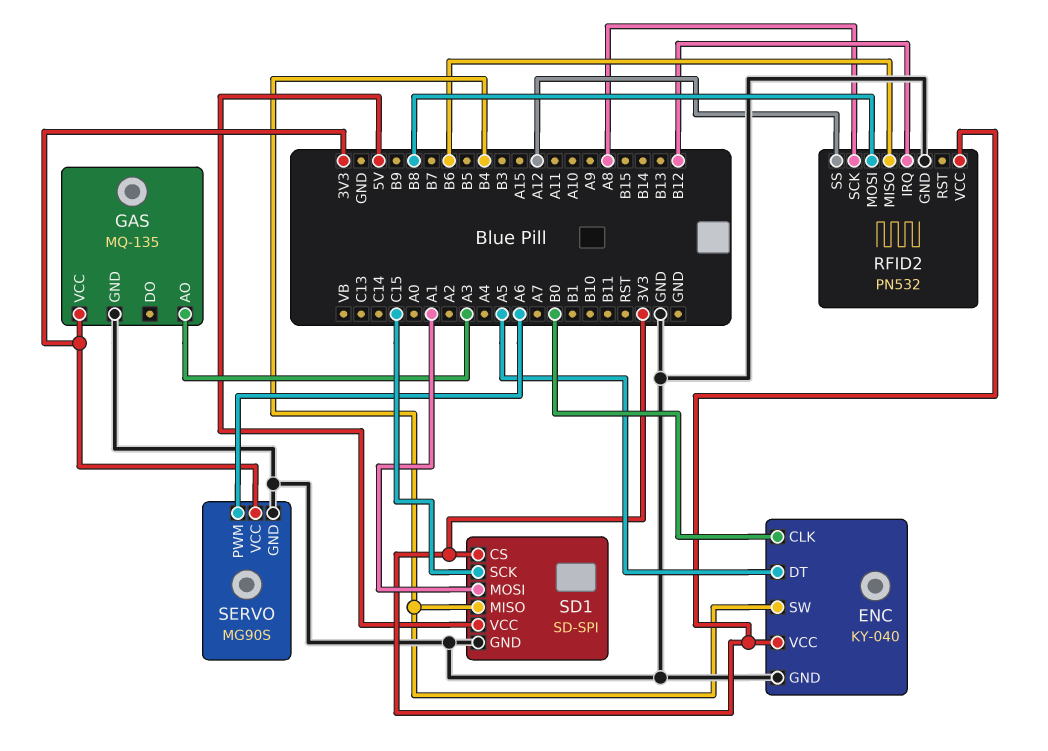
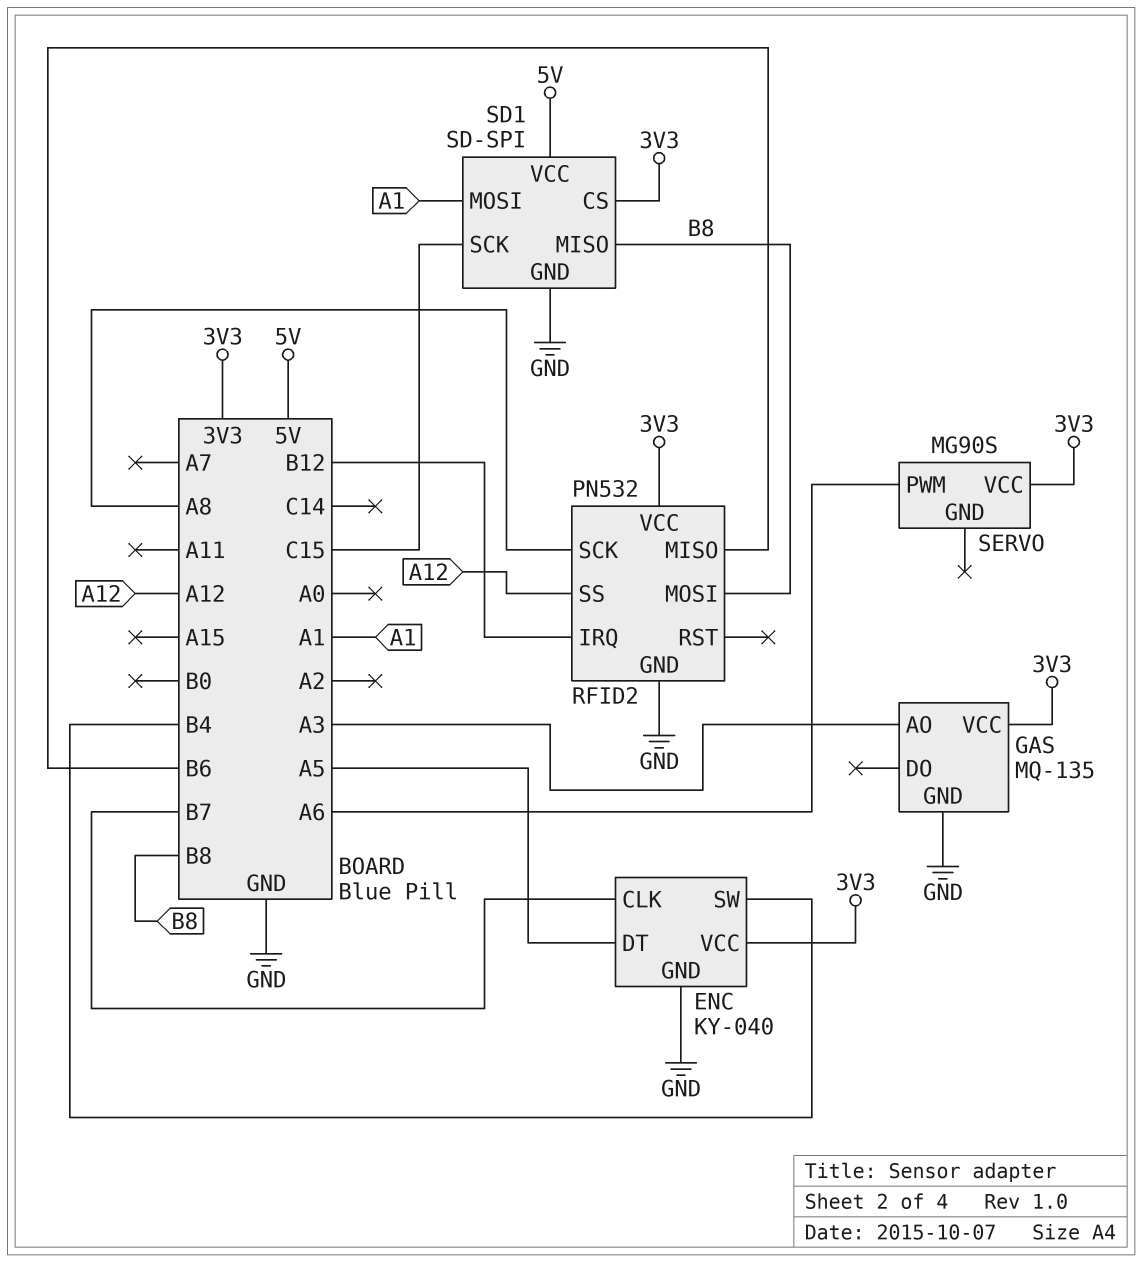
ENC pin CLK: B0 -> B7
SD1 pin MISO: B4 -> B8
SERVO pin GND: GND -> none

